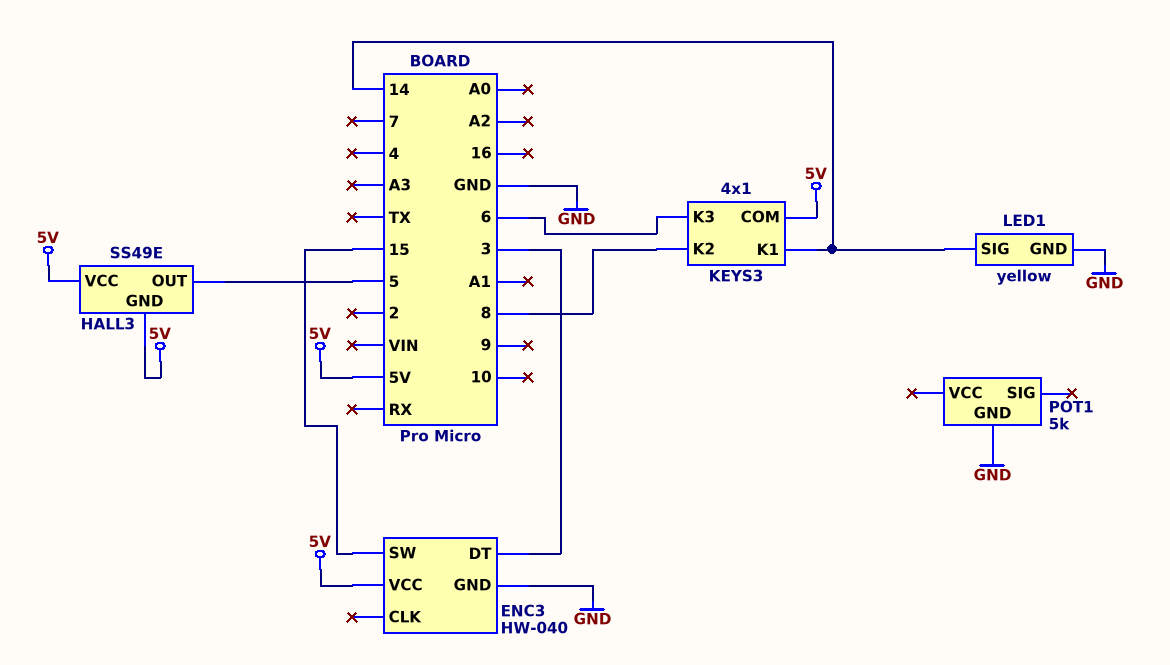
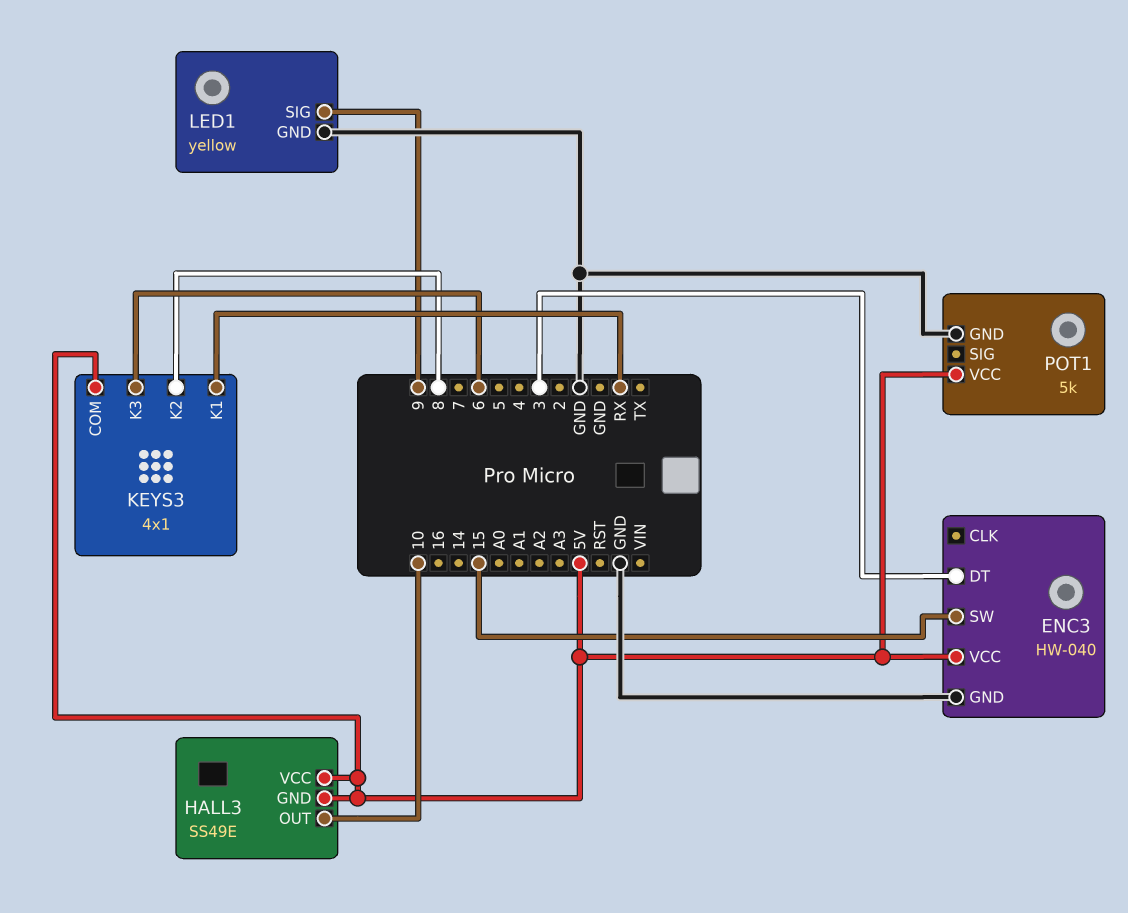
HALL3 pin OUT: 5 -> 10
KEYS3 pin K1: 14 -> RX
LED1 pin SIG: 14 -> 9
POT1 pin VCC: none -> 5V

